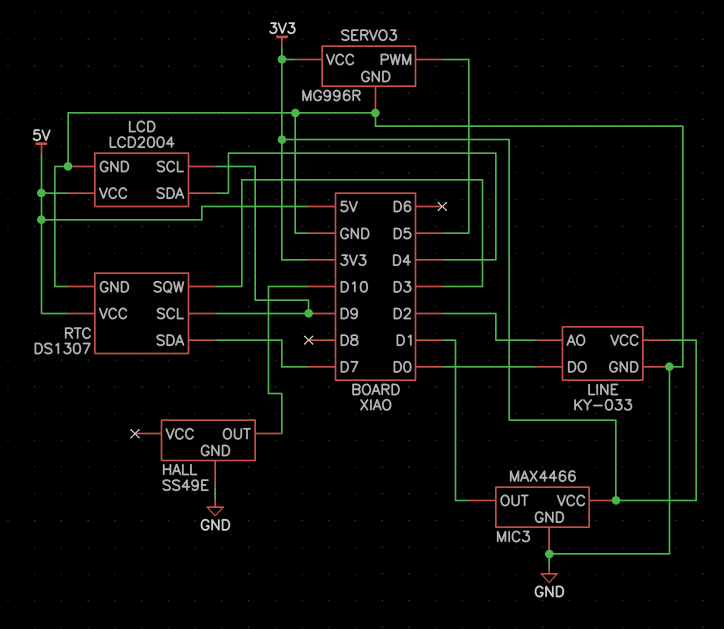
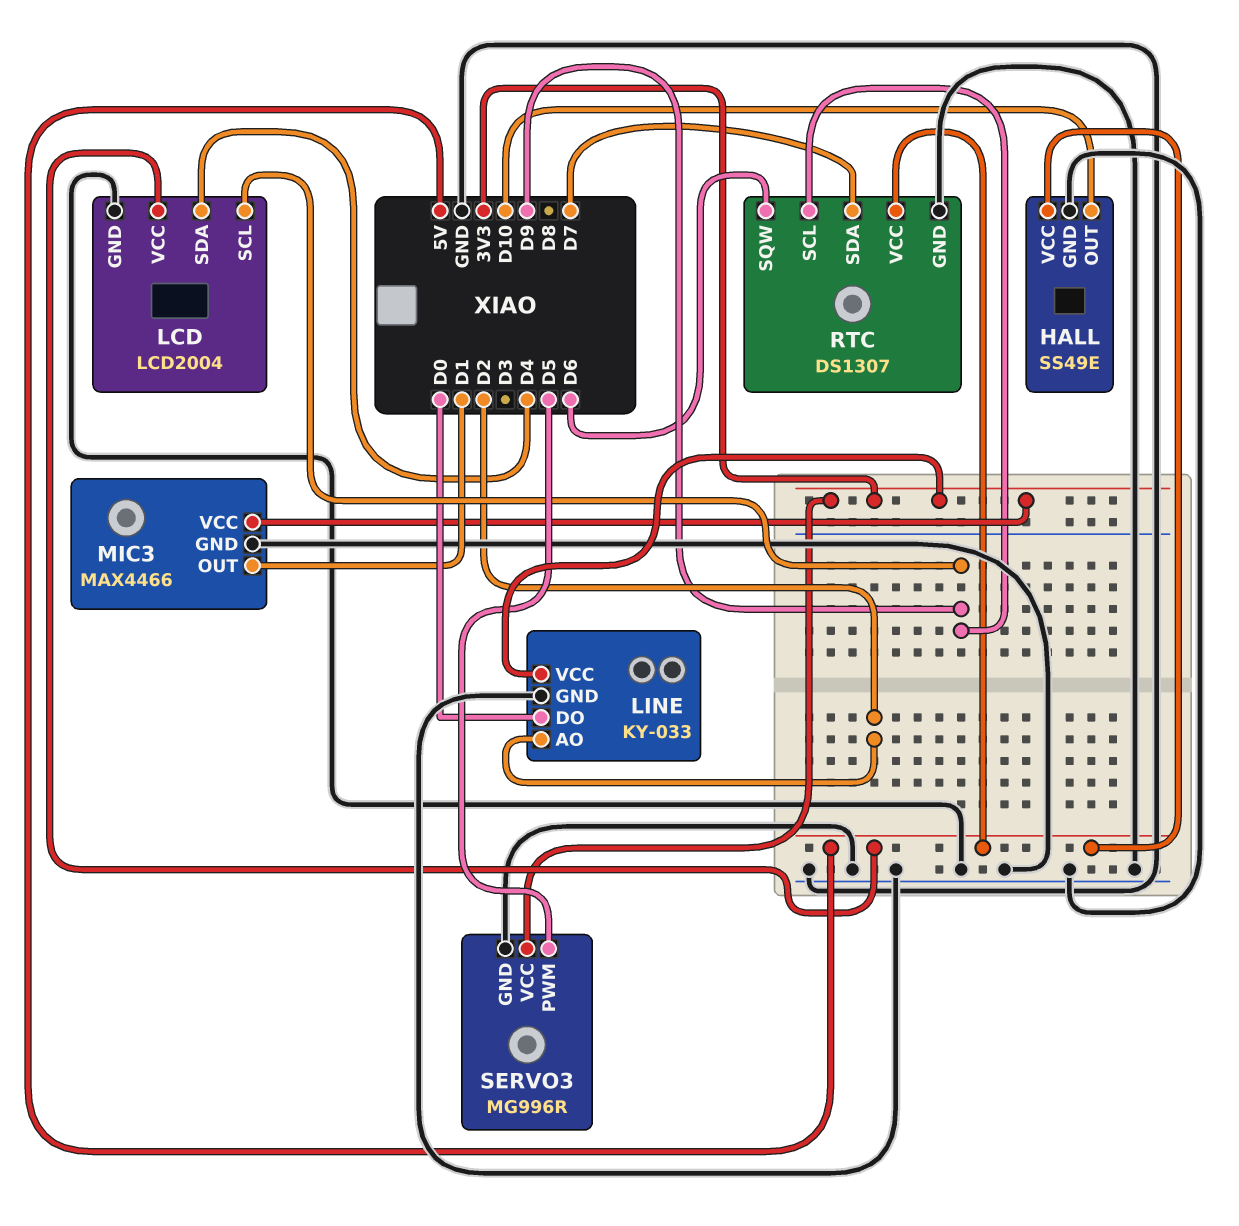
HALL pin VCC: none -> 5V
RTC pin SQW: D3 -> D6

